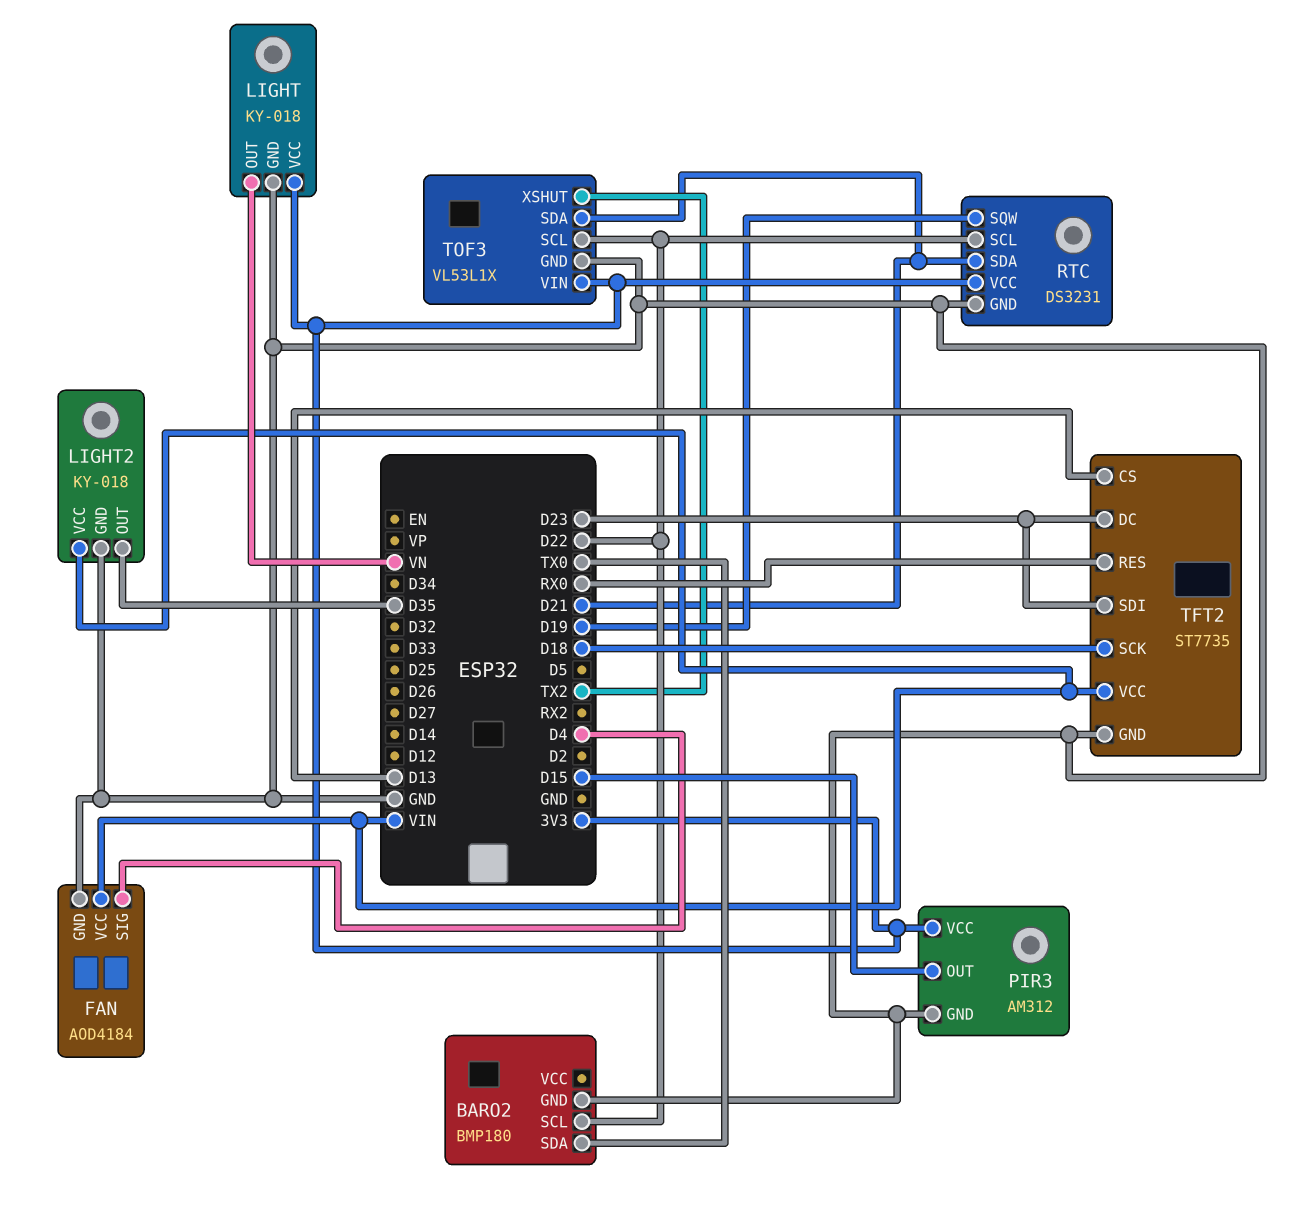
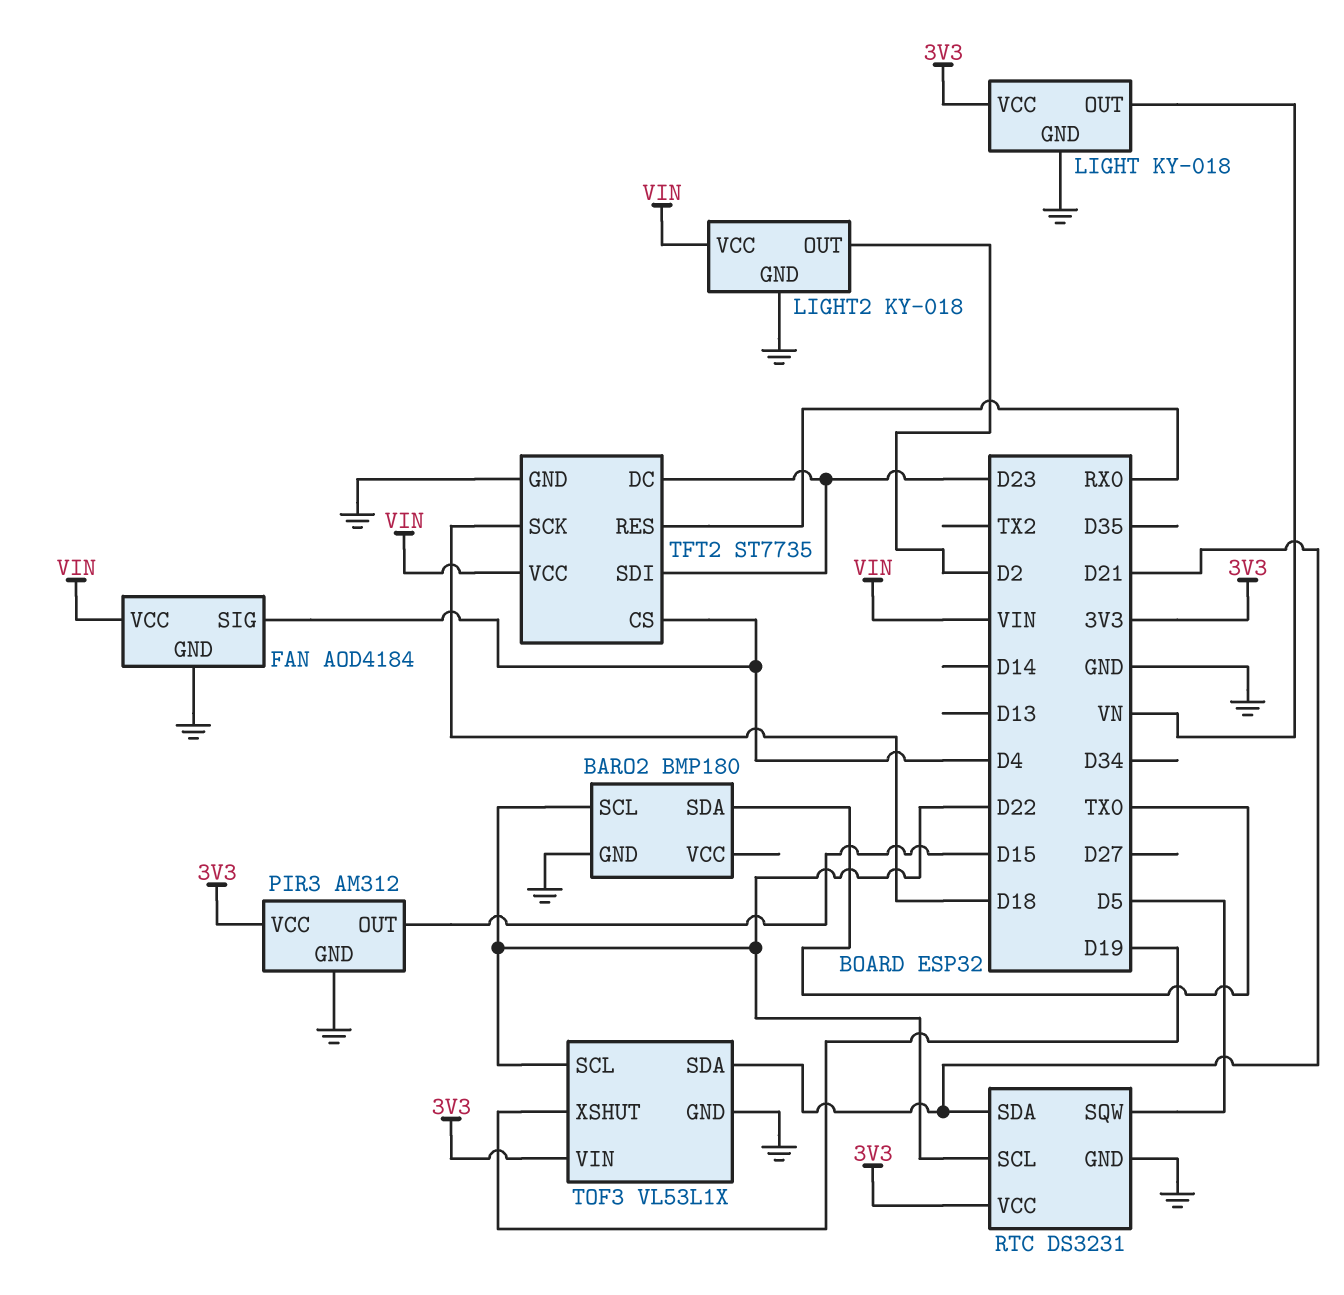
LIGHT2 pin OUT: D35 -> D2
RTC pin SQW: D19 -> D5
TFT2 pin CS: D13 -> D4
TOF3 pin XSHUT: TX2 -> D19

